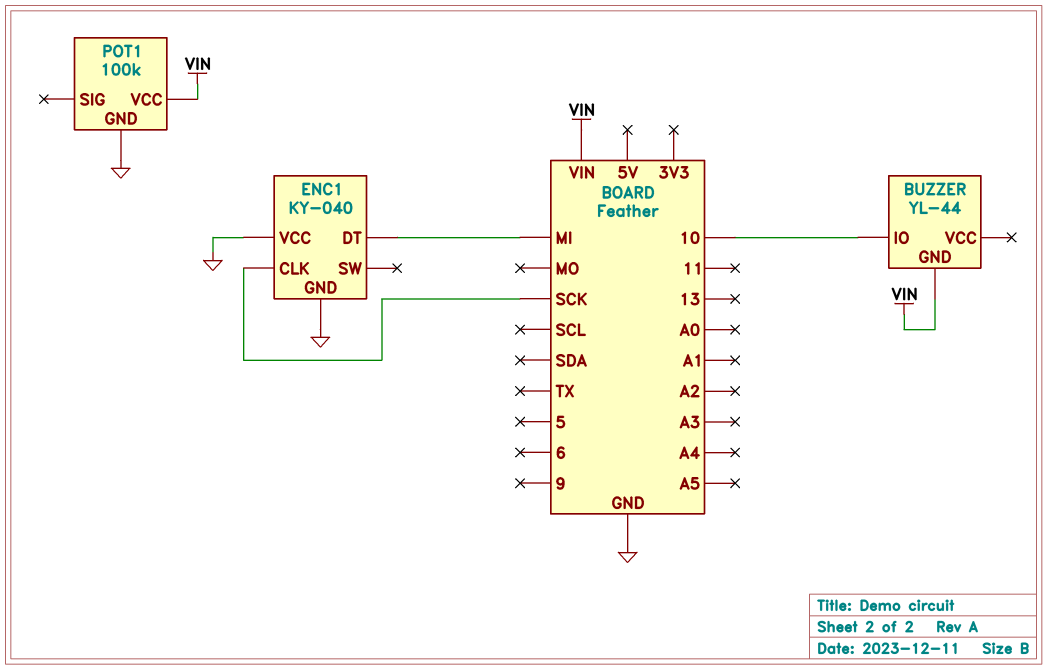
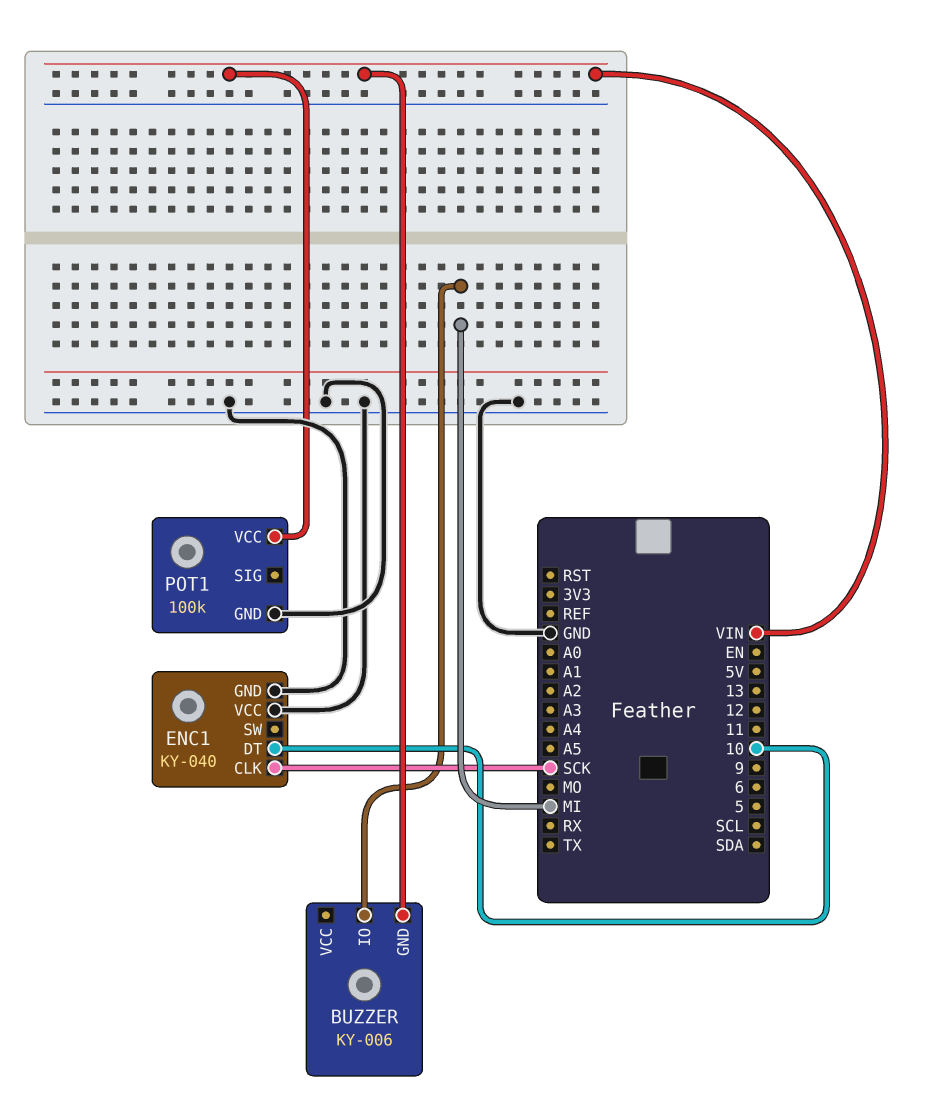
BUZZER: YL-44 -> KY-006
BUZZER pin IO: 10 -> MI
ENC1 pin DT: MI -> 10

